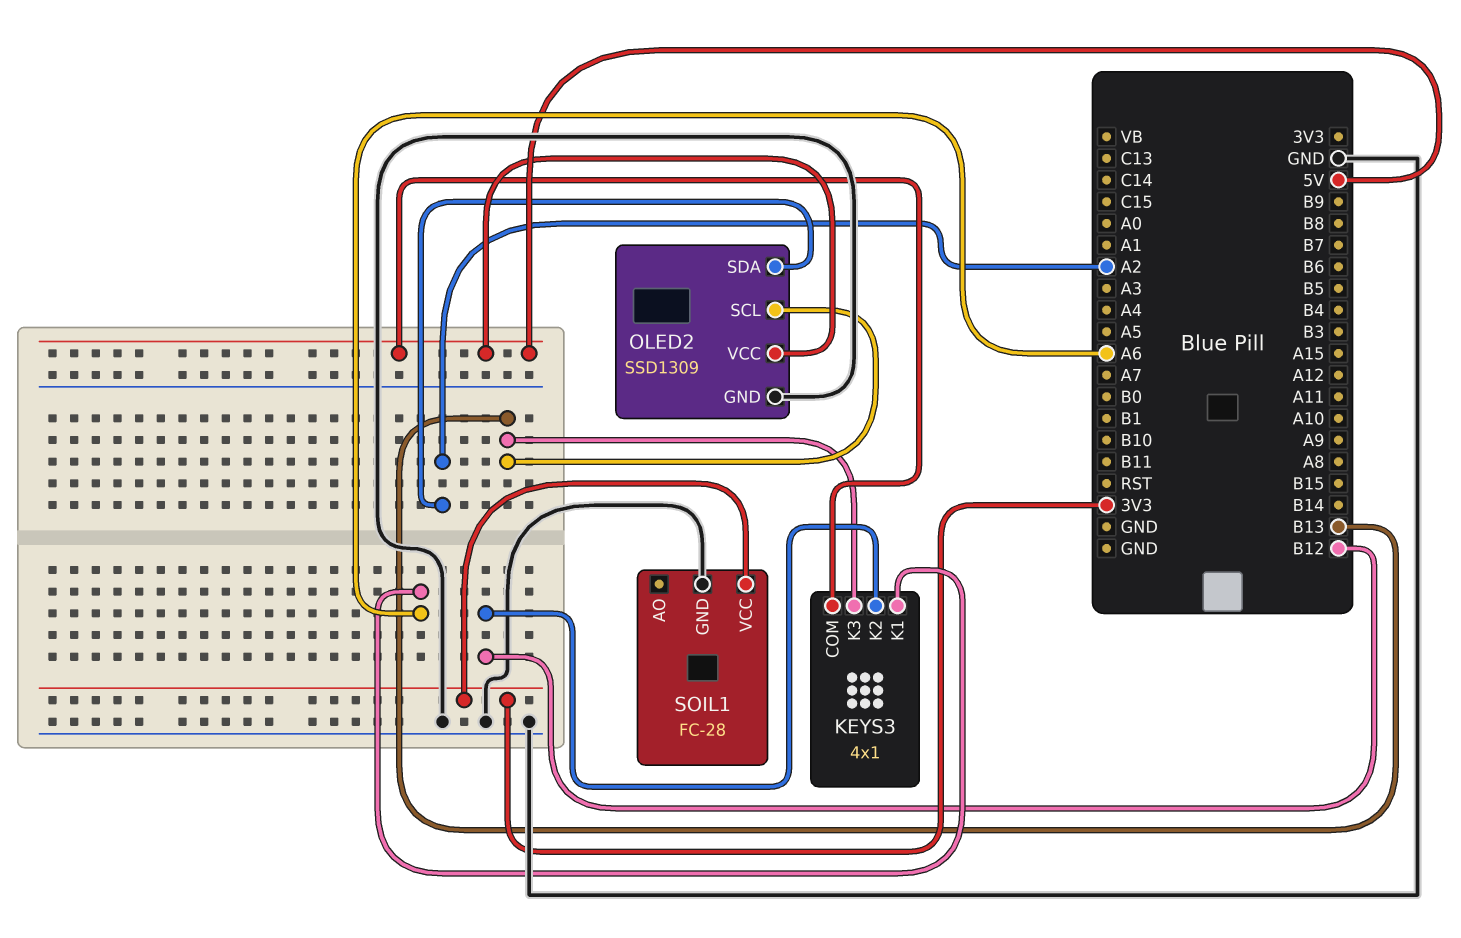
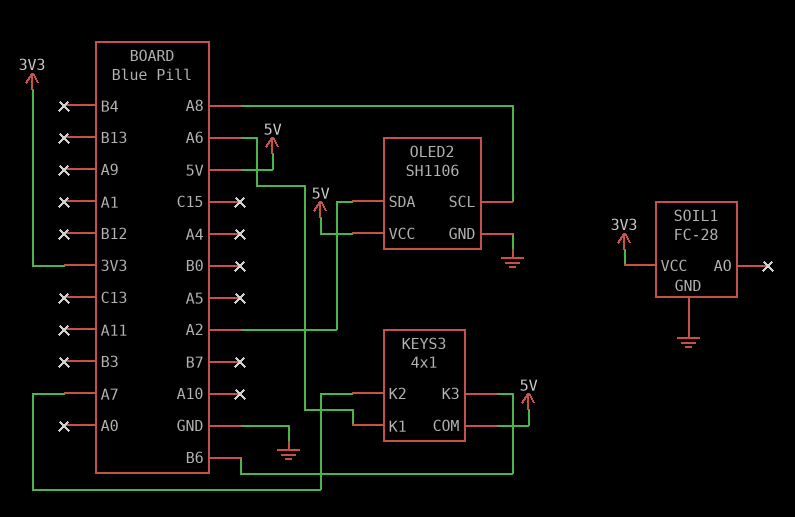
KEYS3 pin K2: B12 -> A7
KEYS3 pin K3: B13 -> B6
OLED2: SSD1309 -> SH1106
OLED2 pin SCL: B13 -> A8

